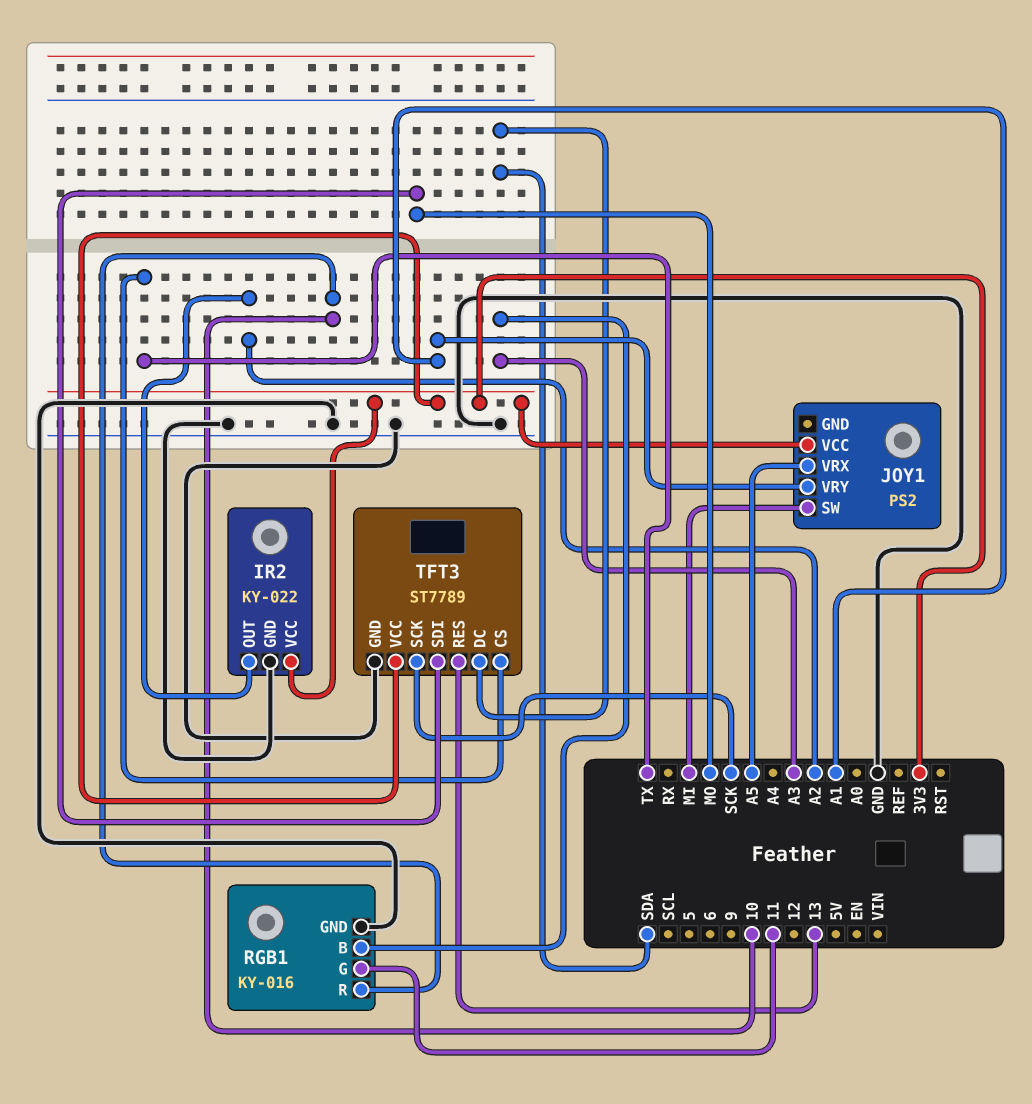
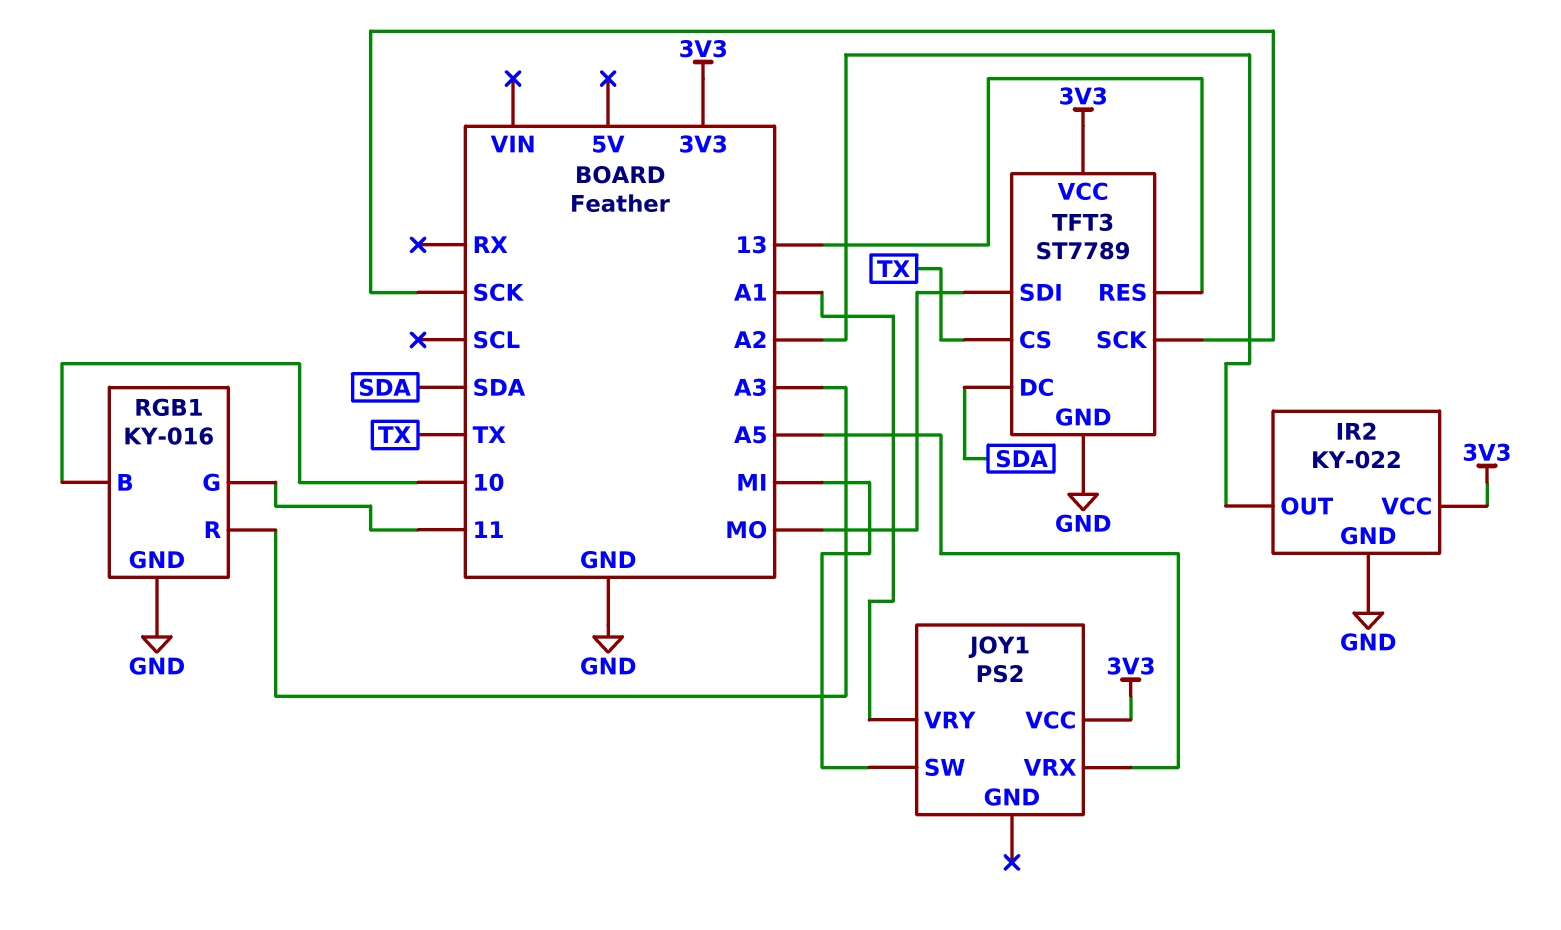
RGB1 pin B: A3 -> 10
RGB1 pin R: 10 -> A3

